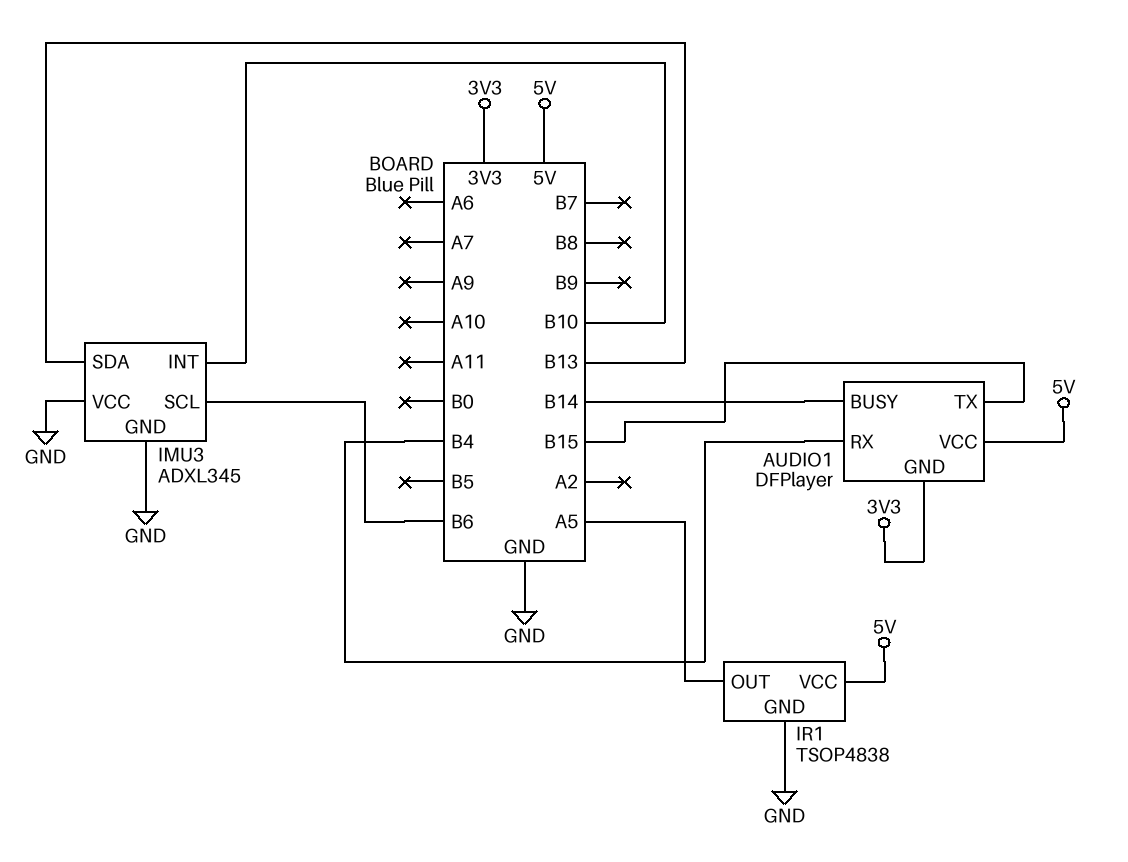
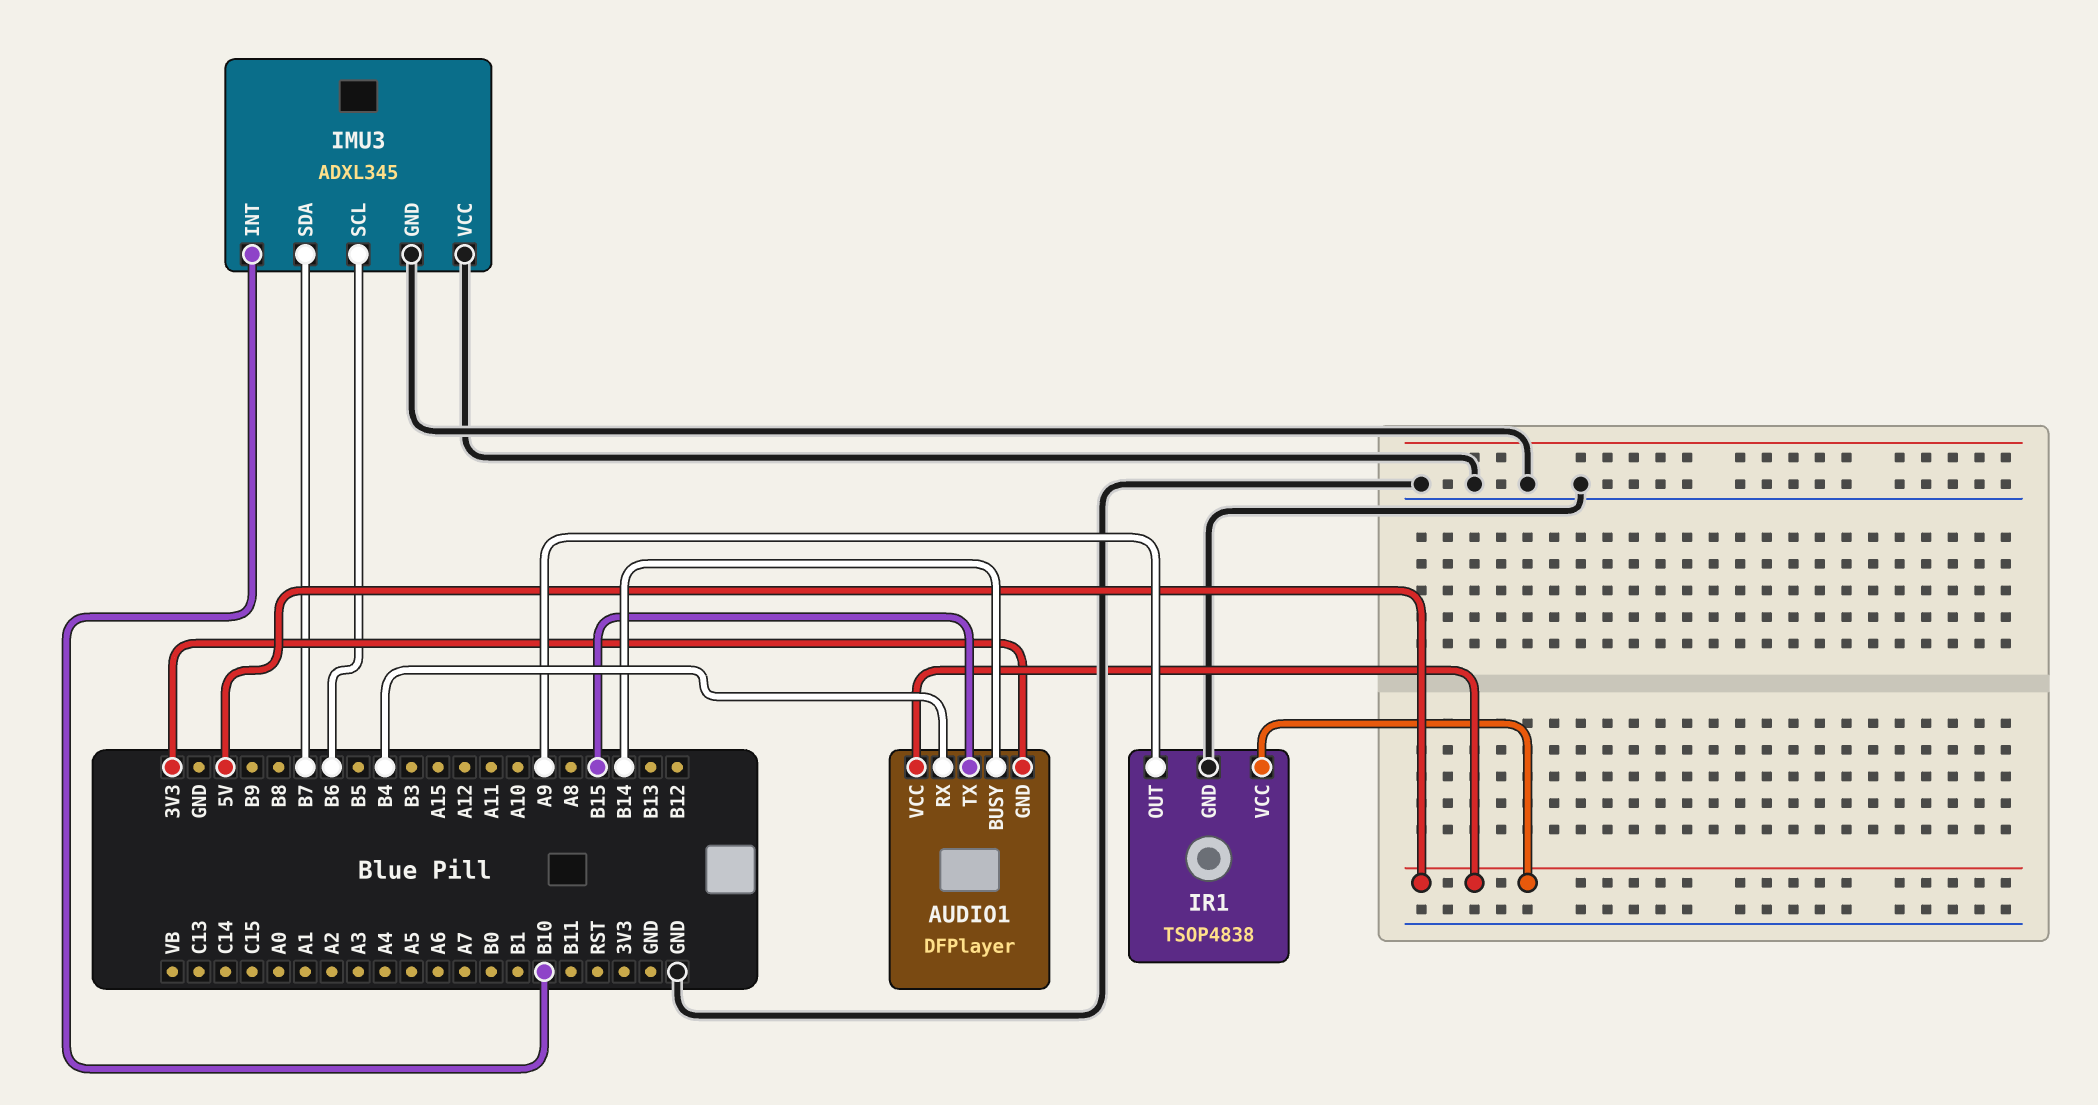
IMU3 pin SDA: B13 -> B7
IR1 pin OUT: A5 -> A9

